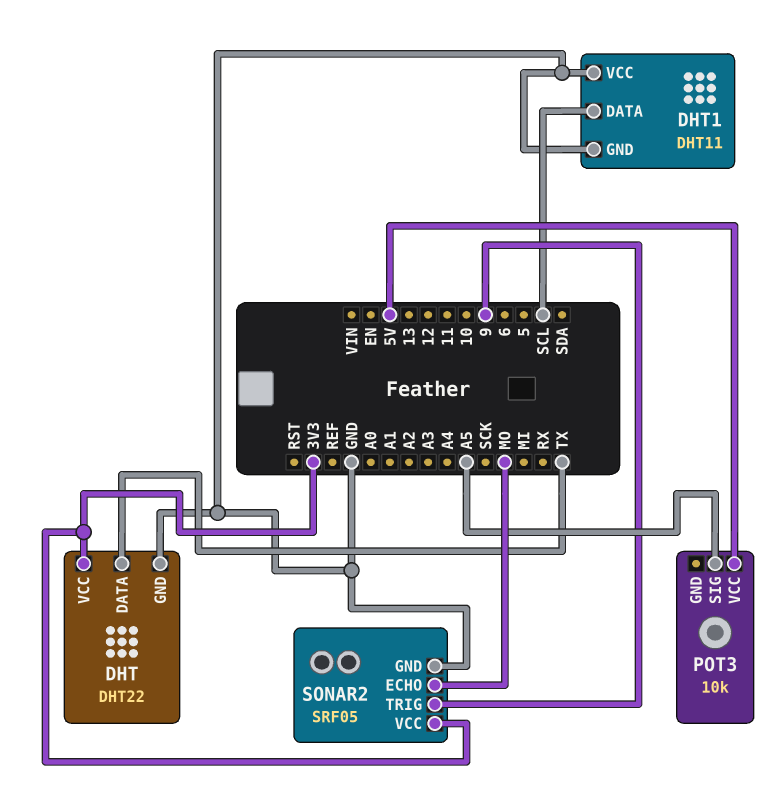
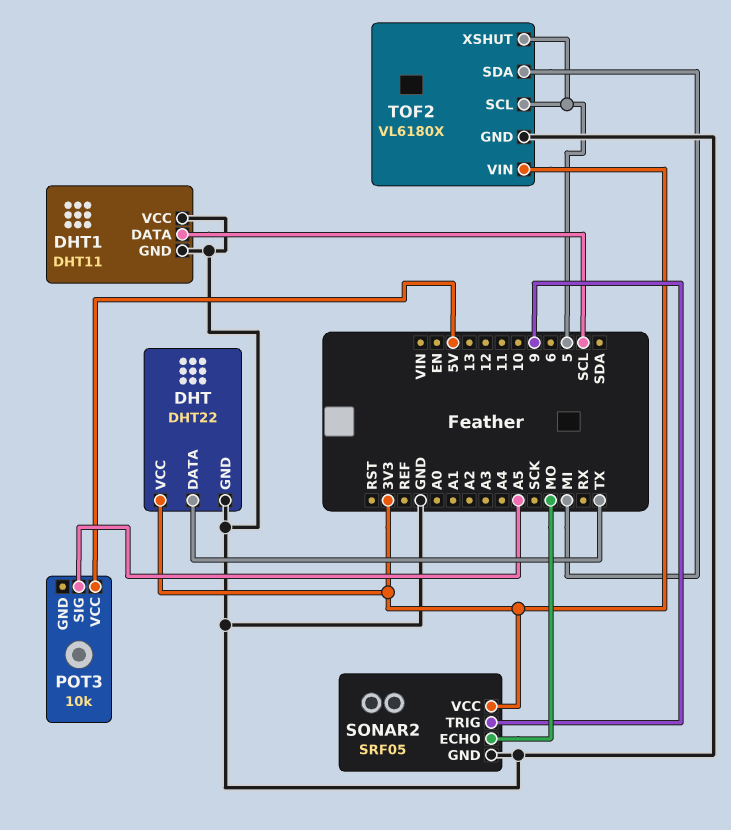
TOF2: none -> VL6180X
TOF2 pin GND: none -> GND
TOF2 pin SCL: none -> 5
TOF2 pin SDA: none -> MI
TOF2 pin VIN: none -> 3V3
TOF2 pin XSHUT: none -> 5

